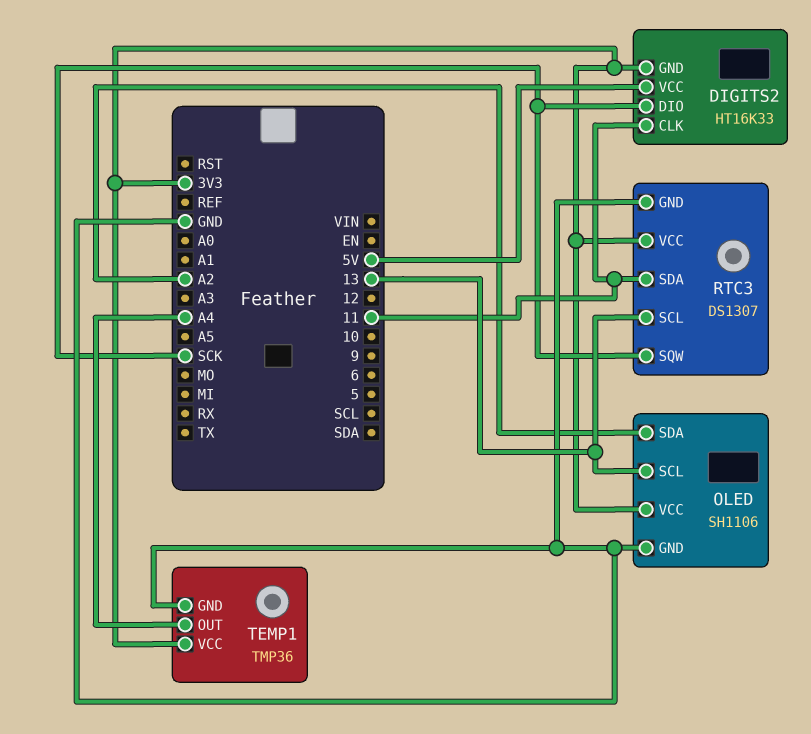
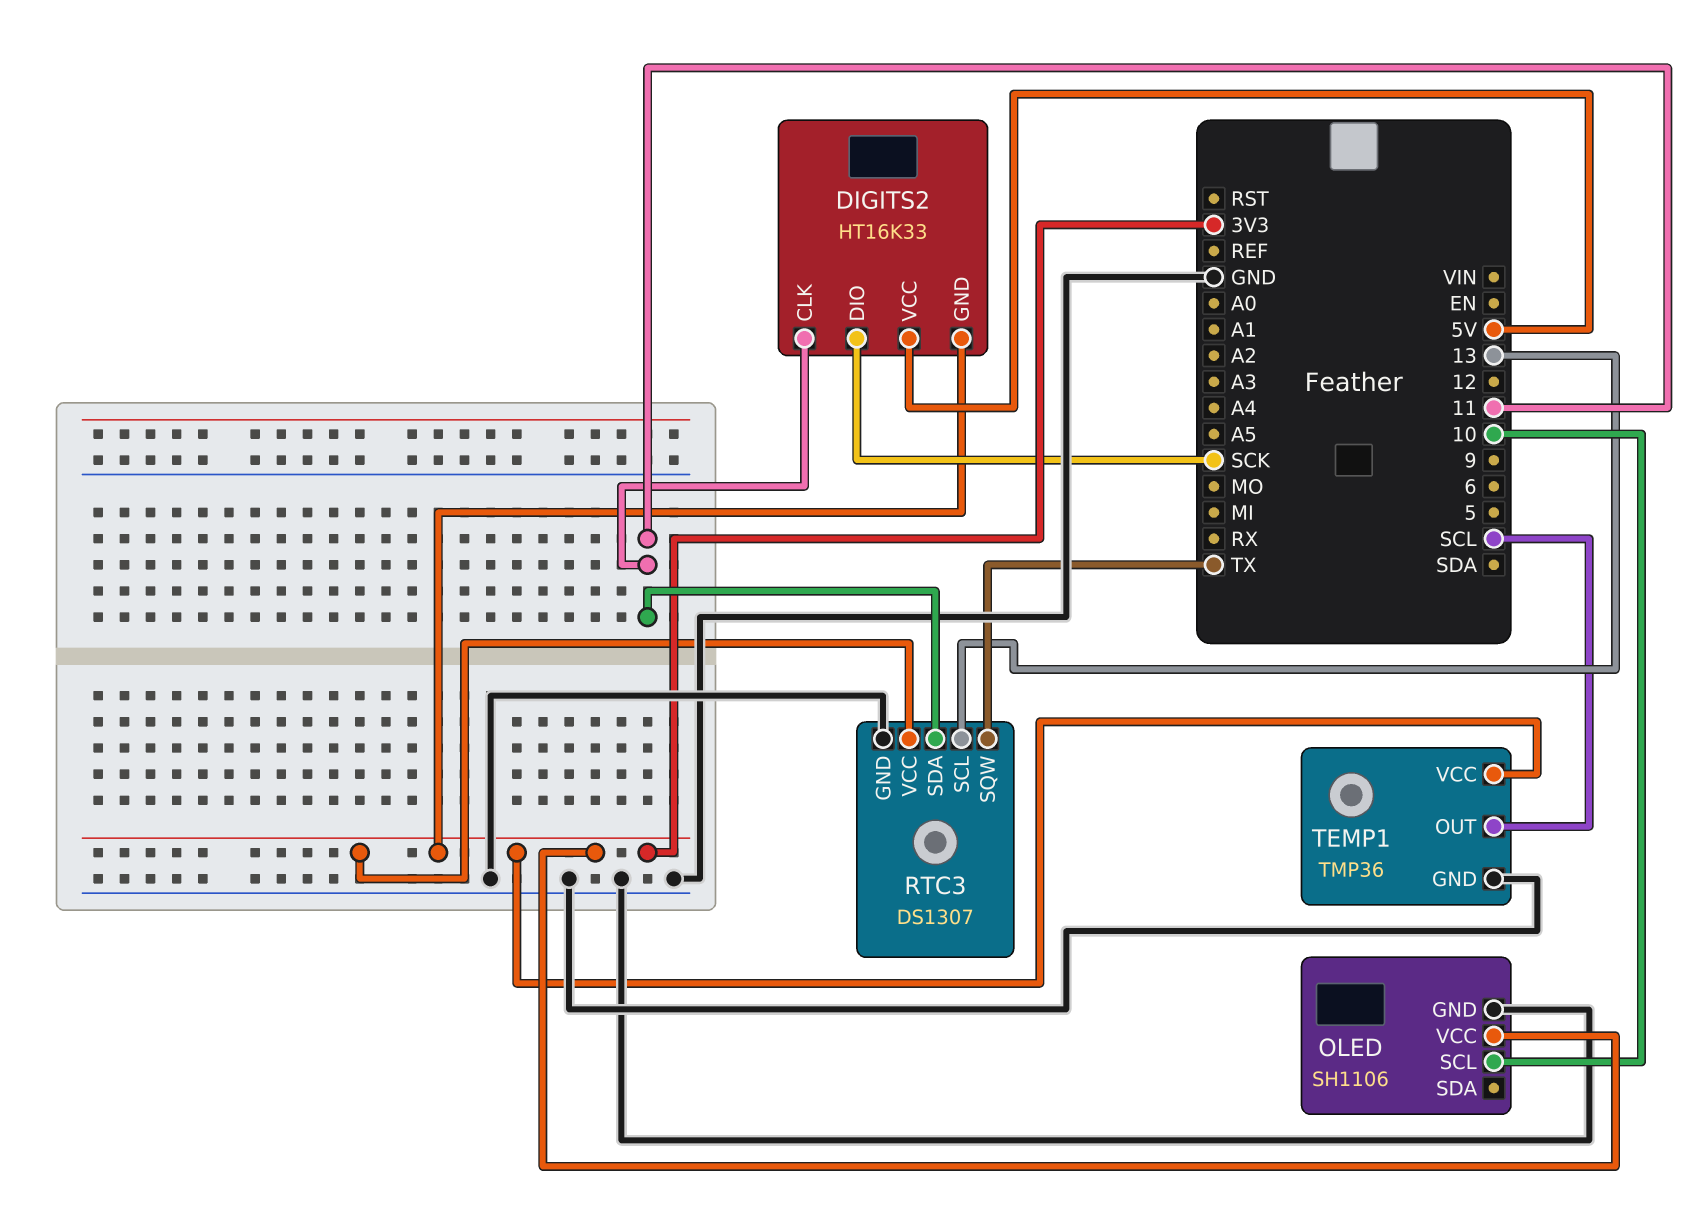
OLED pin SCL: 13 -> 10
OLED pin SDA: A2 -> none
RTC3 pin SQW: SCK -> TX
TEMP1 pin OUT: A4 -> SCL

